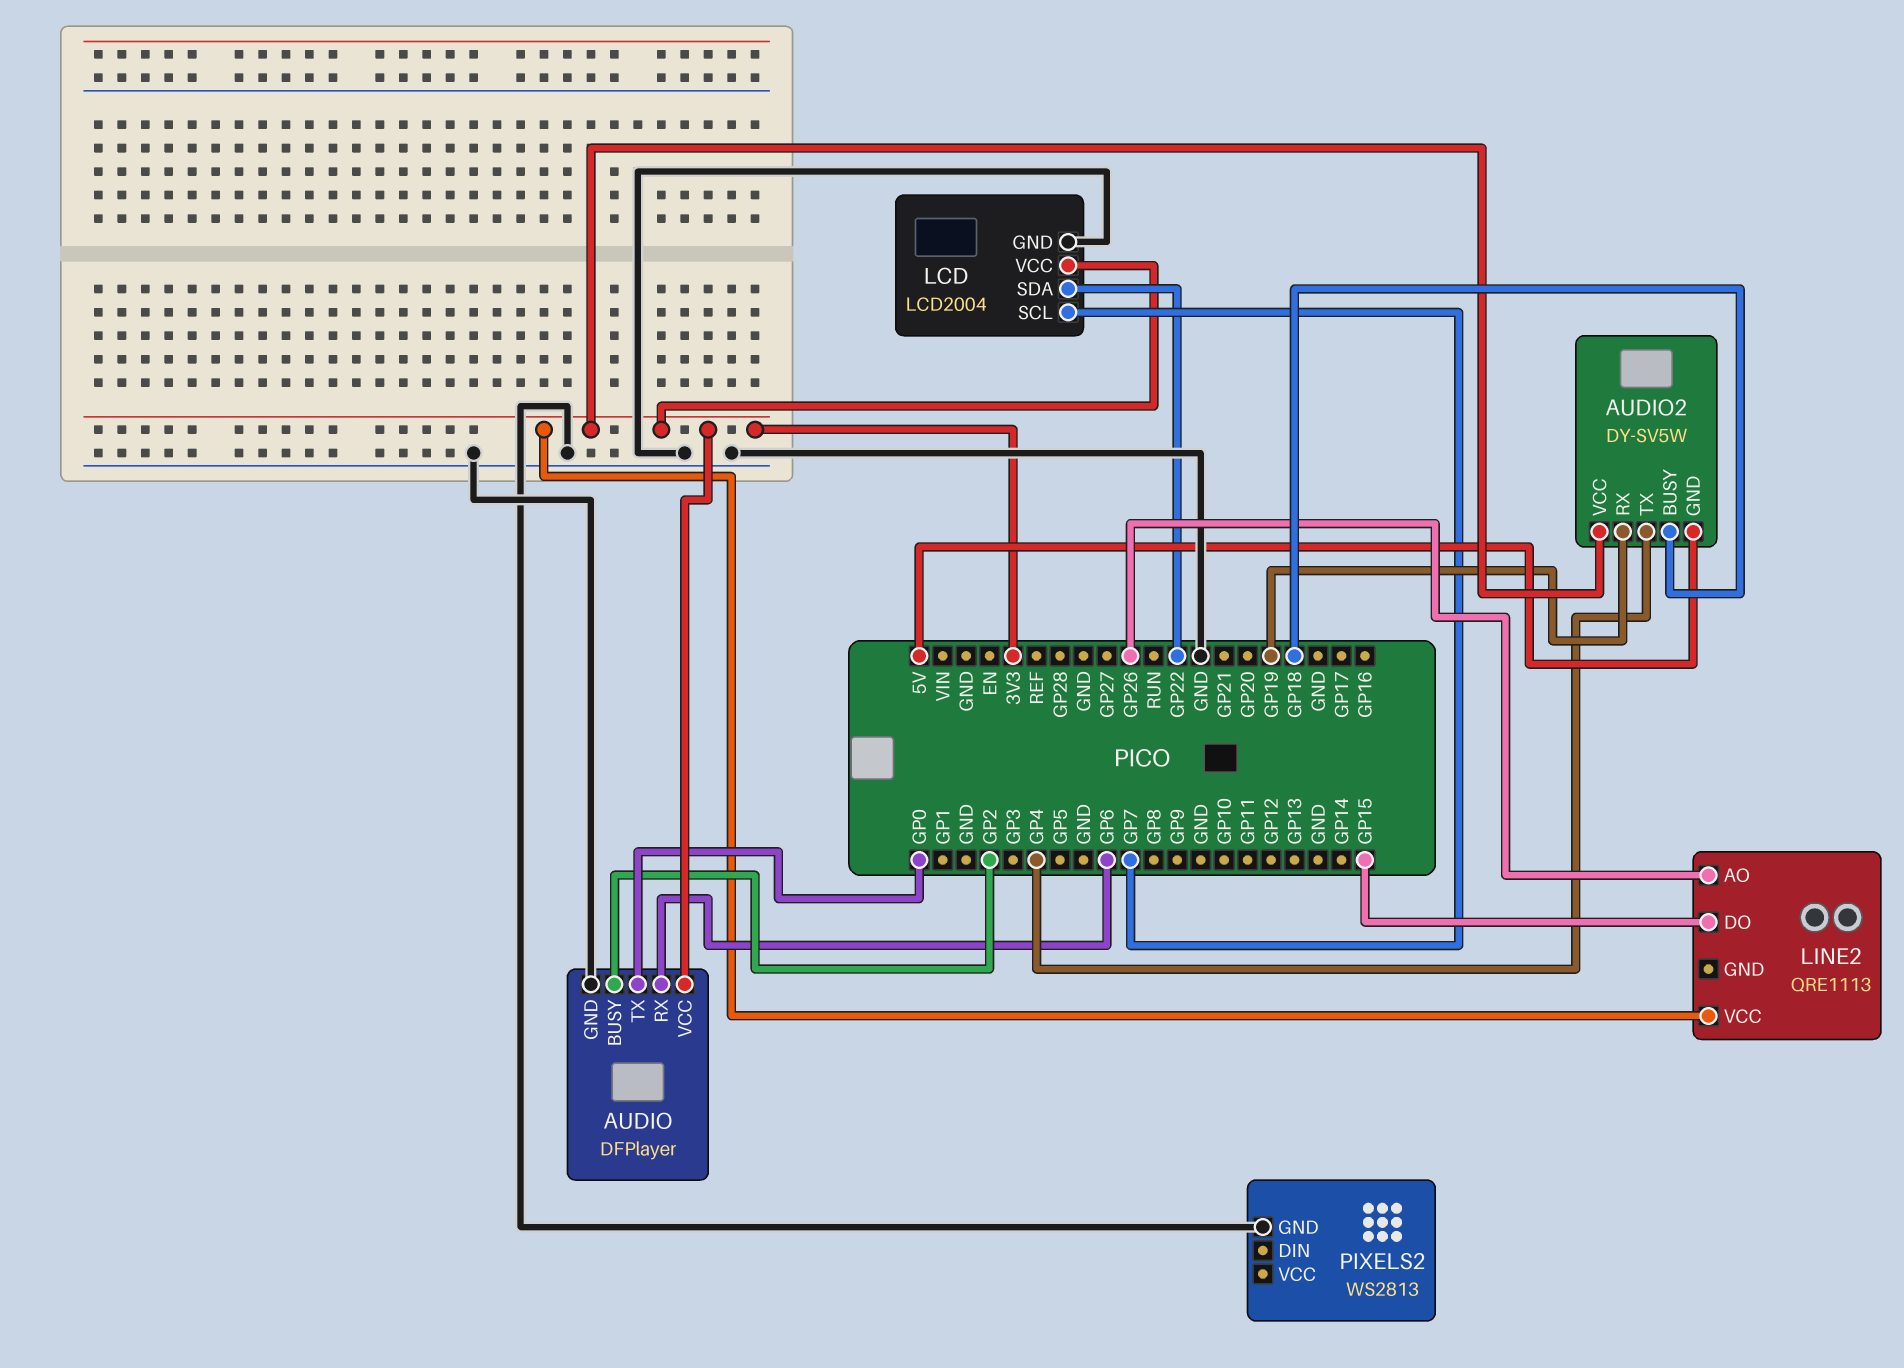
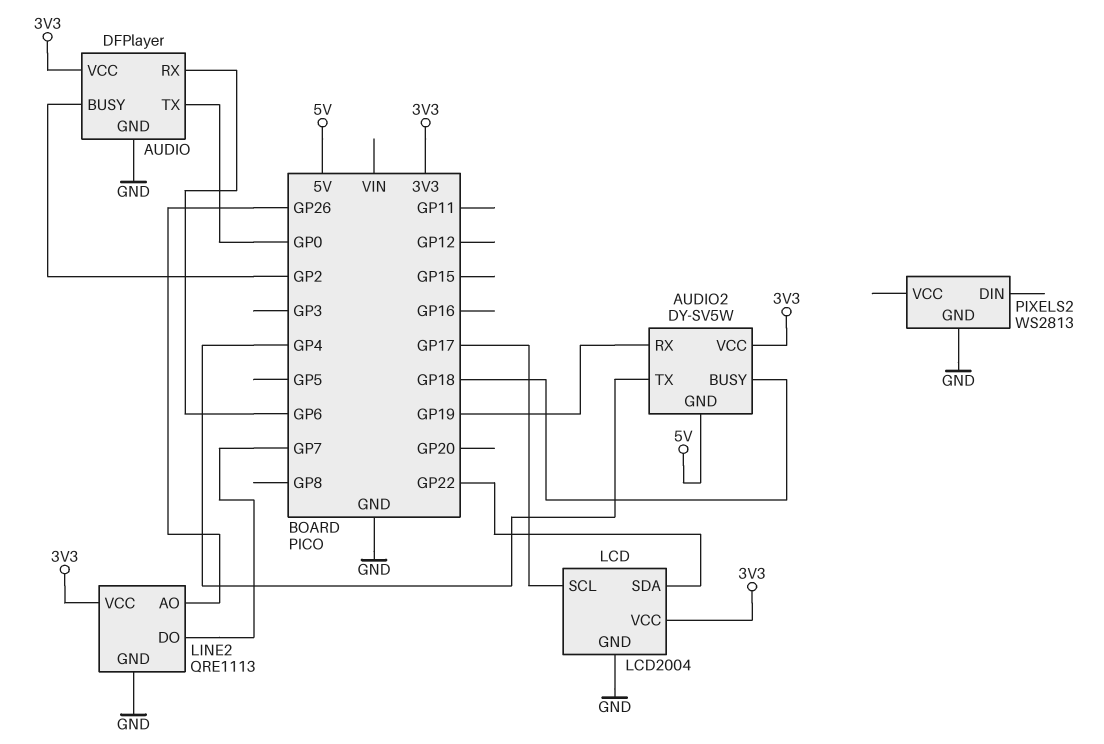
LCD pin SCL: GP7 -> GP17
LINE2 pin DO: GP15 -> GP7
LINE2 pin GND: none -> GND

